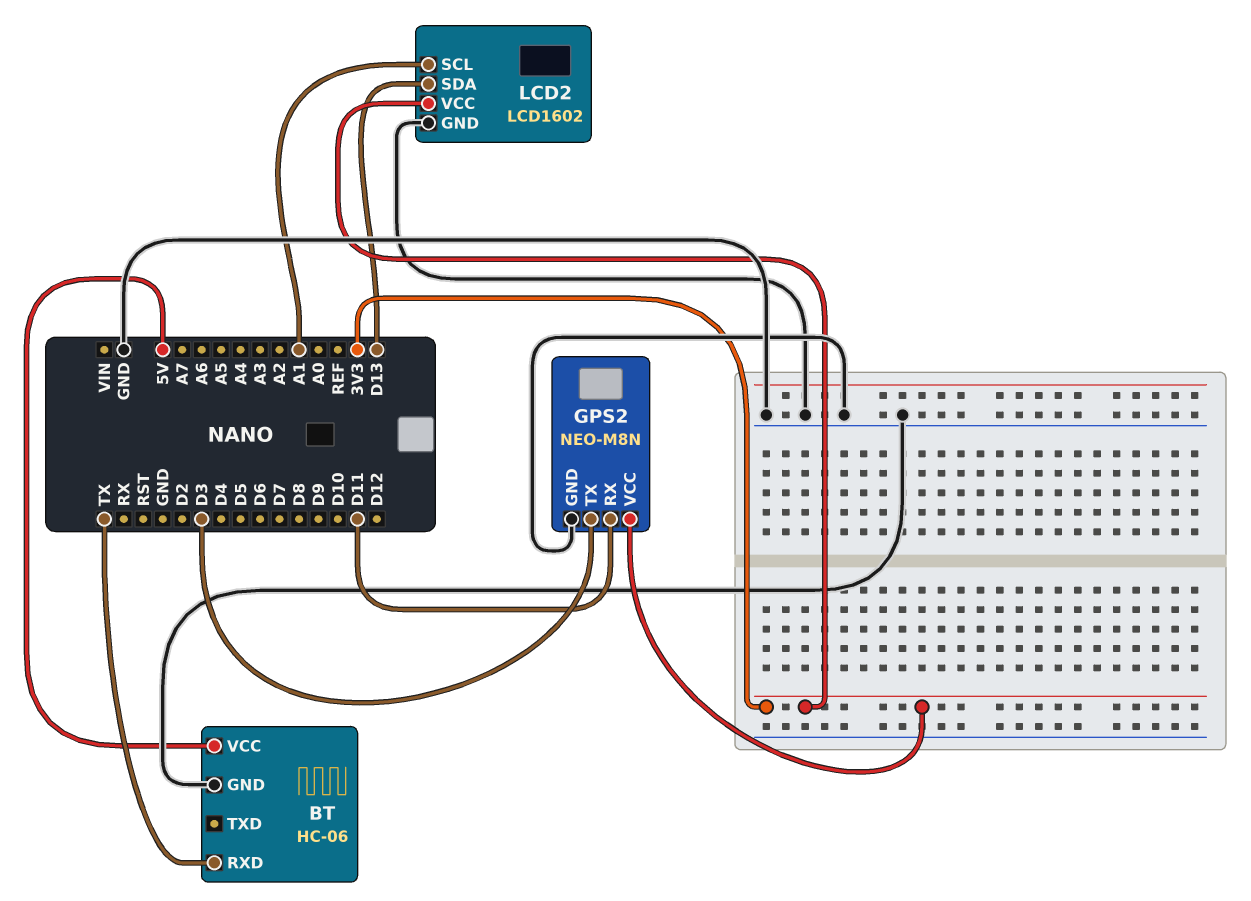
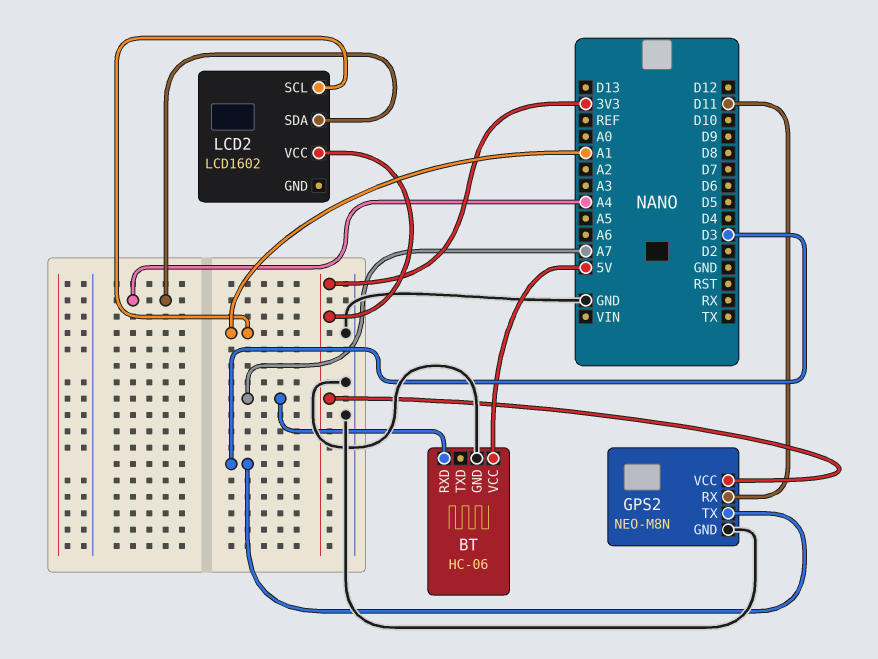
BT pin RXD: TX -> A7
LCD2 pin GND: GND -> none
LCD2 pin SDA: D13 -> A4

